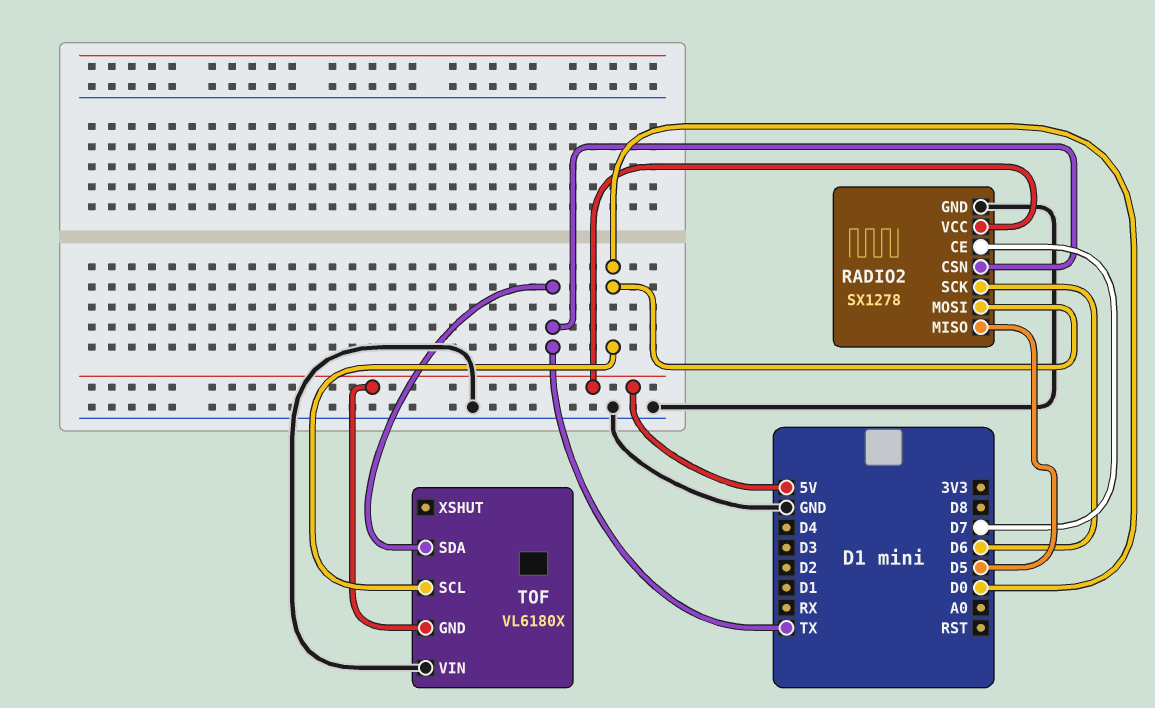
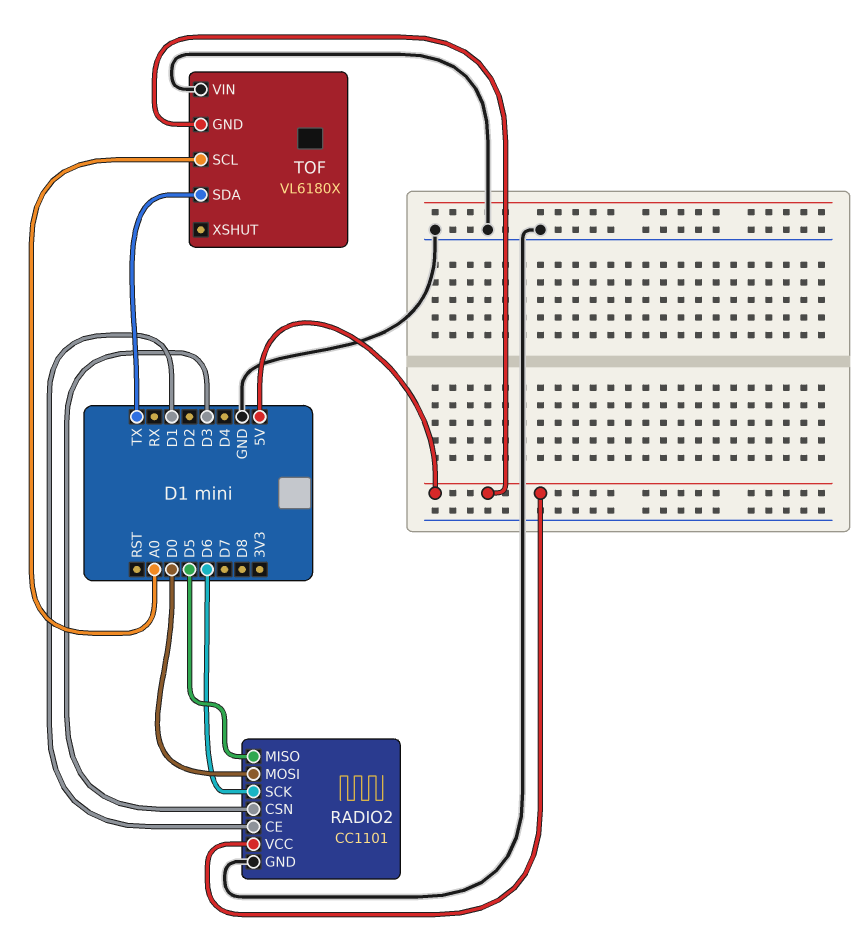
RADIO2: SX1278 -> CC1101
RADIO2 pin CE: D7 -> D1
RADIO2 pin CSN: TX -> D3
TOF pin SCL: D0 -> A0

